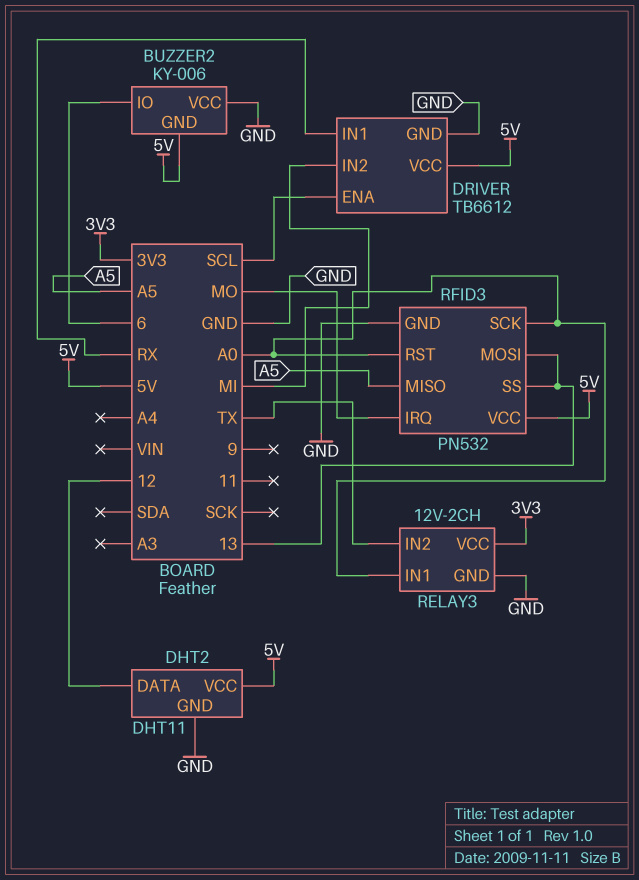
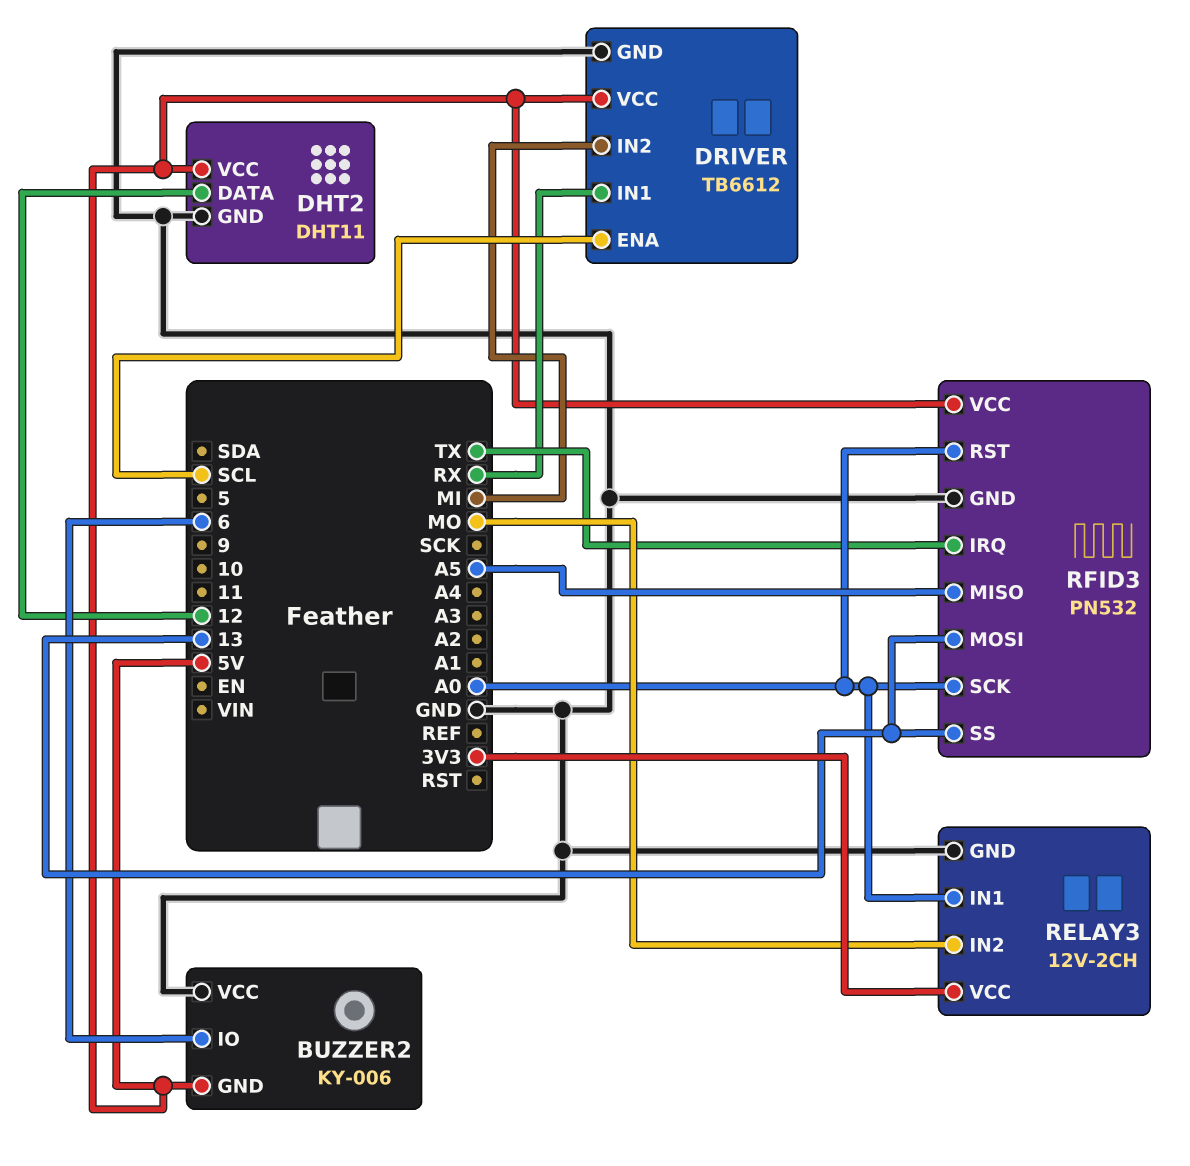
RELAY3 pin IN2: TX -> MO
RFID3 pin IRQ: MO -> TX

